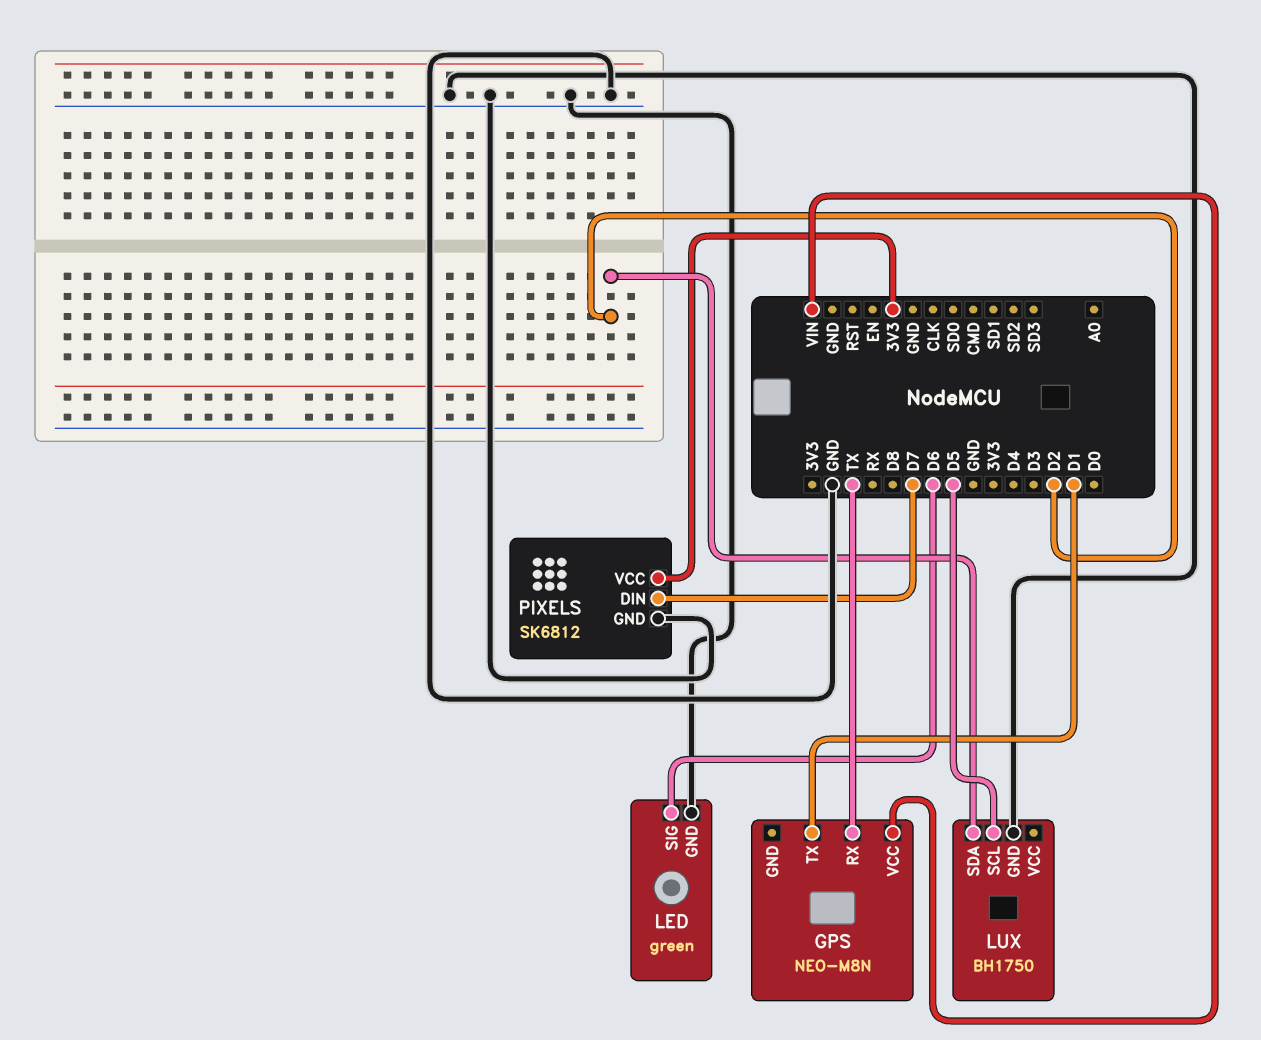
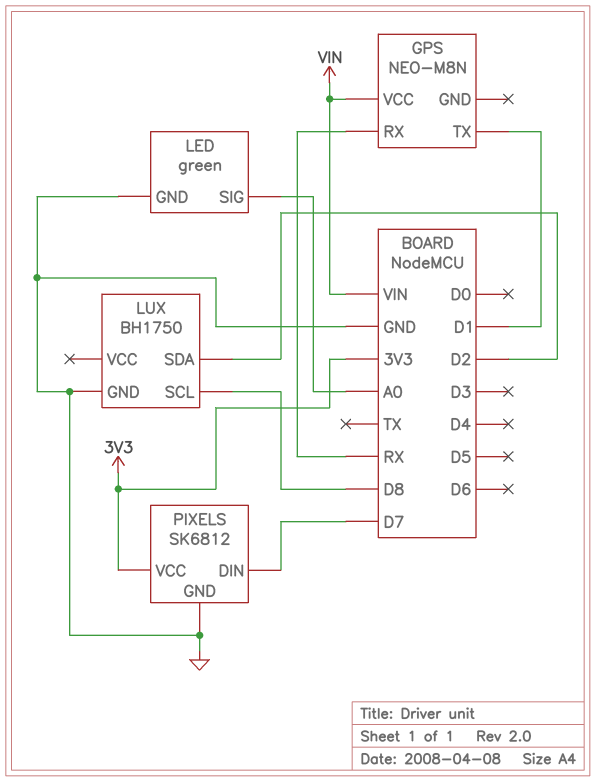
GPS pin RX: TX -> RX
LED pin SIG: D6 -> A0
LUX pin SCL: D5 -> D8

